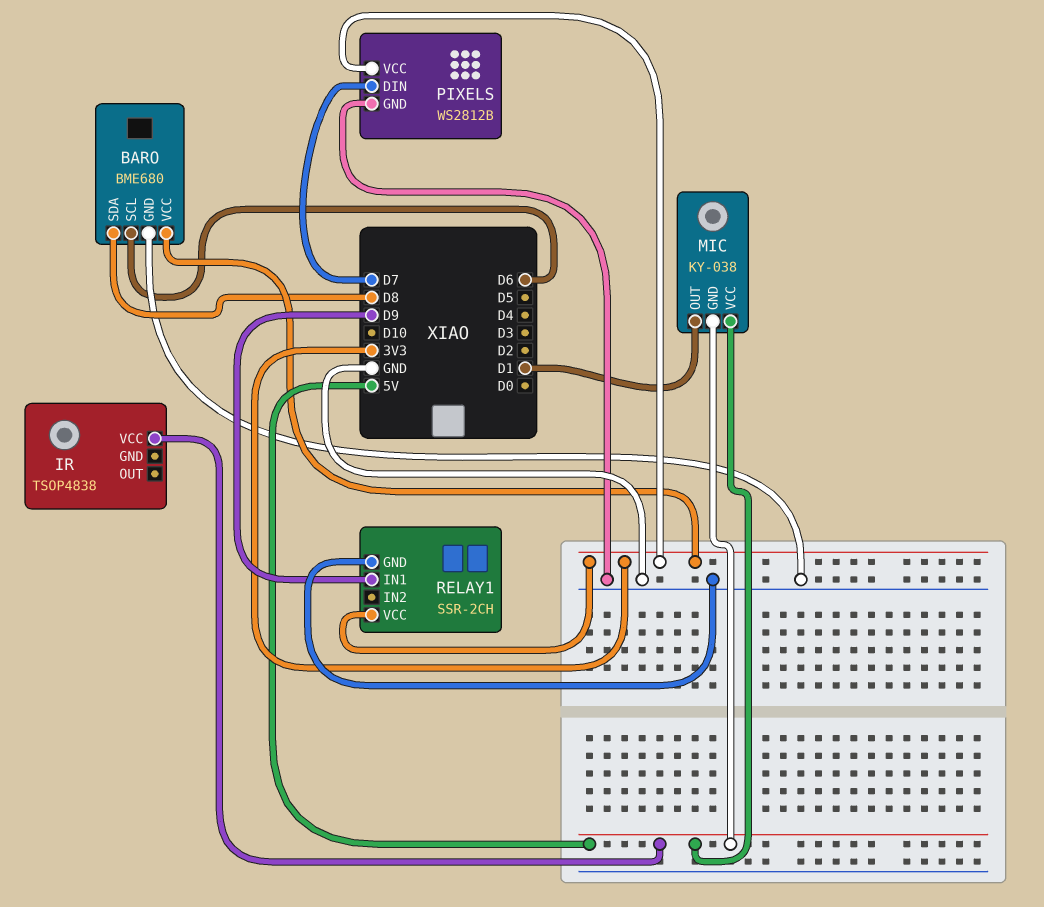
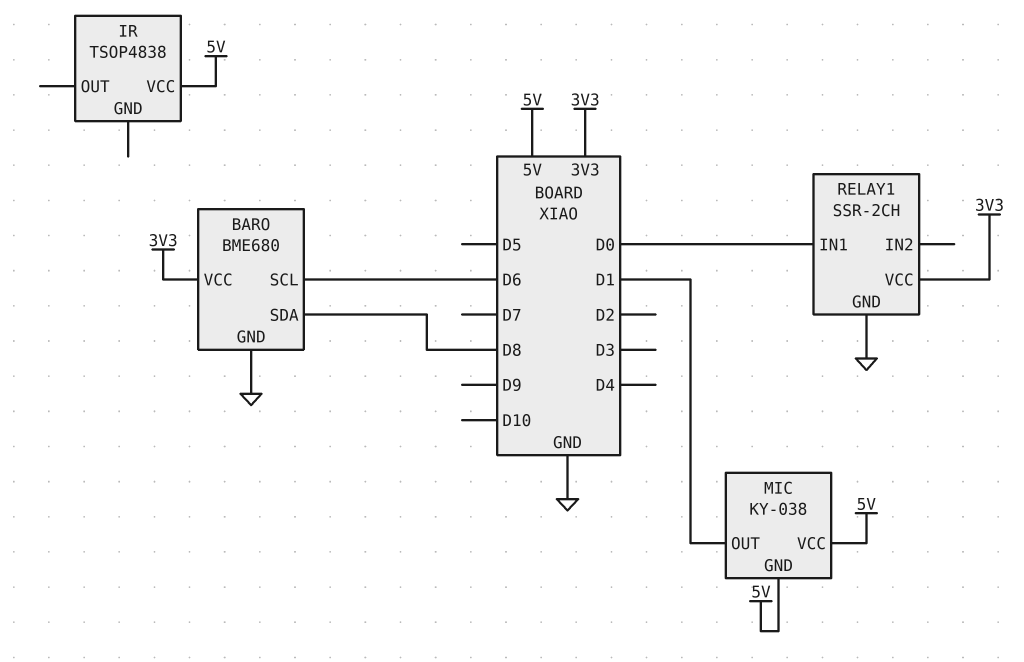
PIXELS: WS2812B -> none
PIXELS pin DIN: D7 -> none
PIXELS pin GND: GND -> none
PIXELS pin VCC: 3V3 -> none
RELAY1 pin IN1: D9 -> D0

